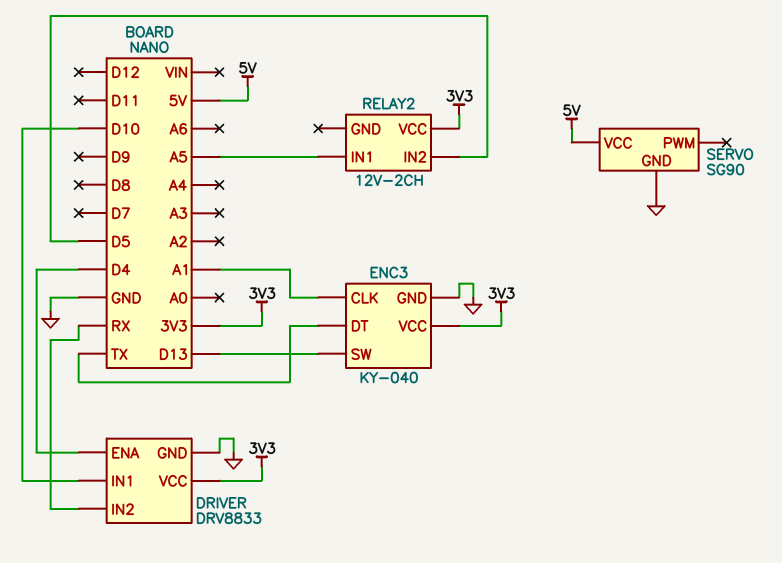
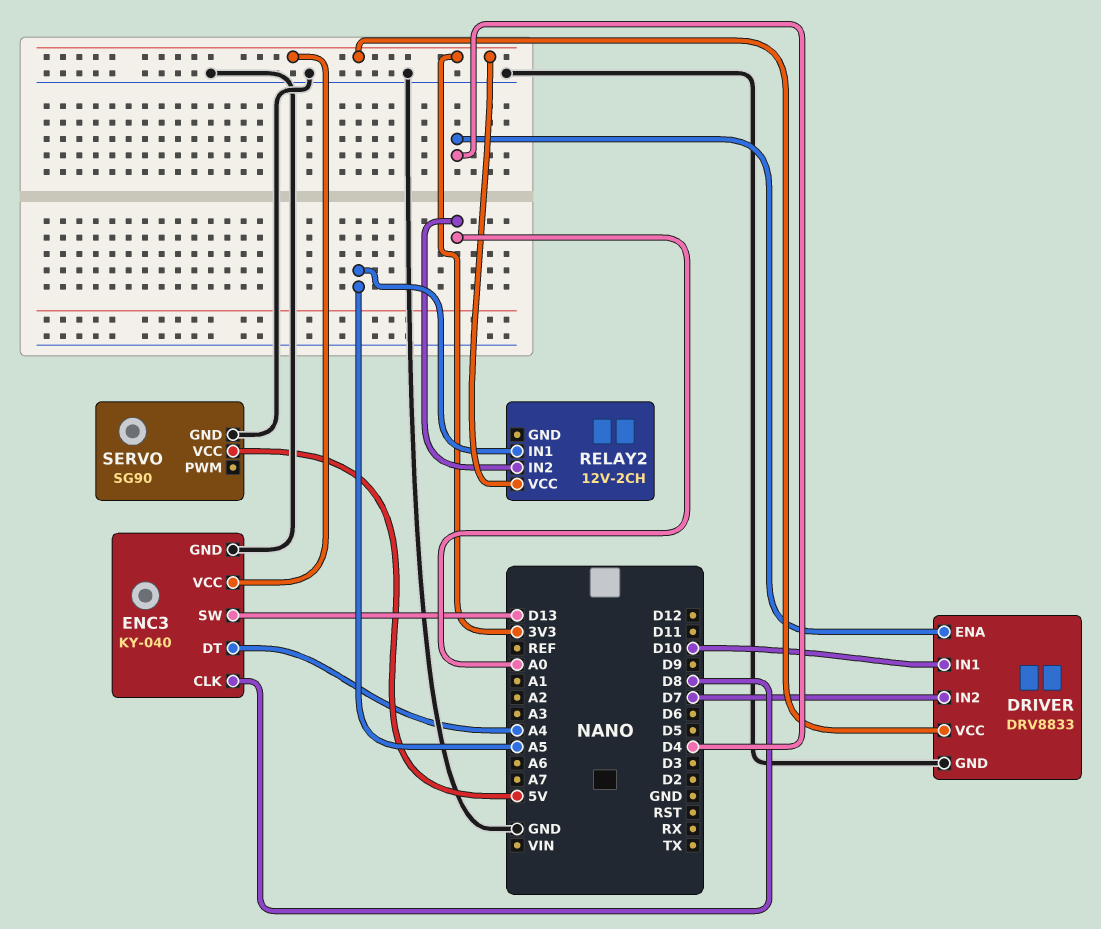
DRIVER pin IN2: RX -> D7
ENC3 pin CLK: A1 -> D8
ENC3 pin DT: TX -> A4
RELAY2 pin IN2: D5 -> A0

